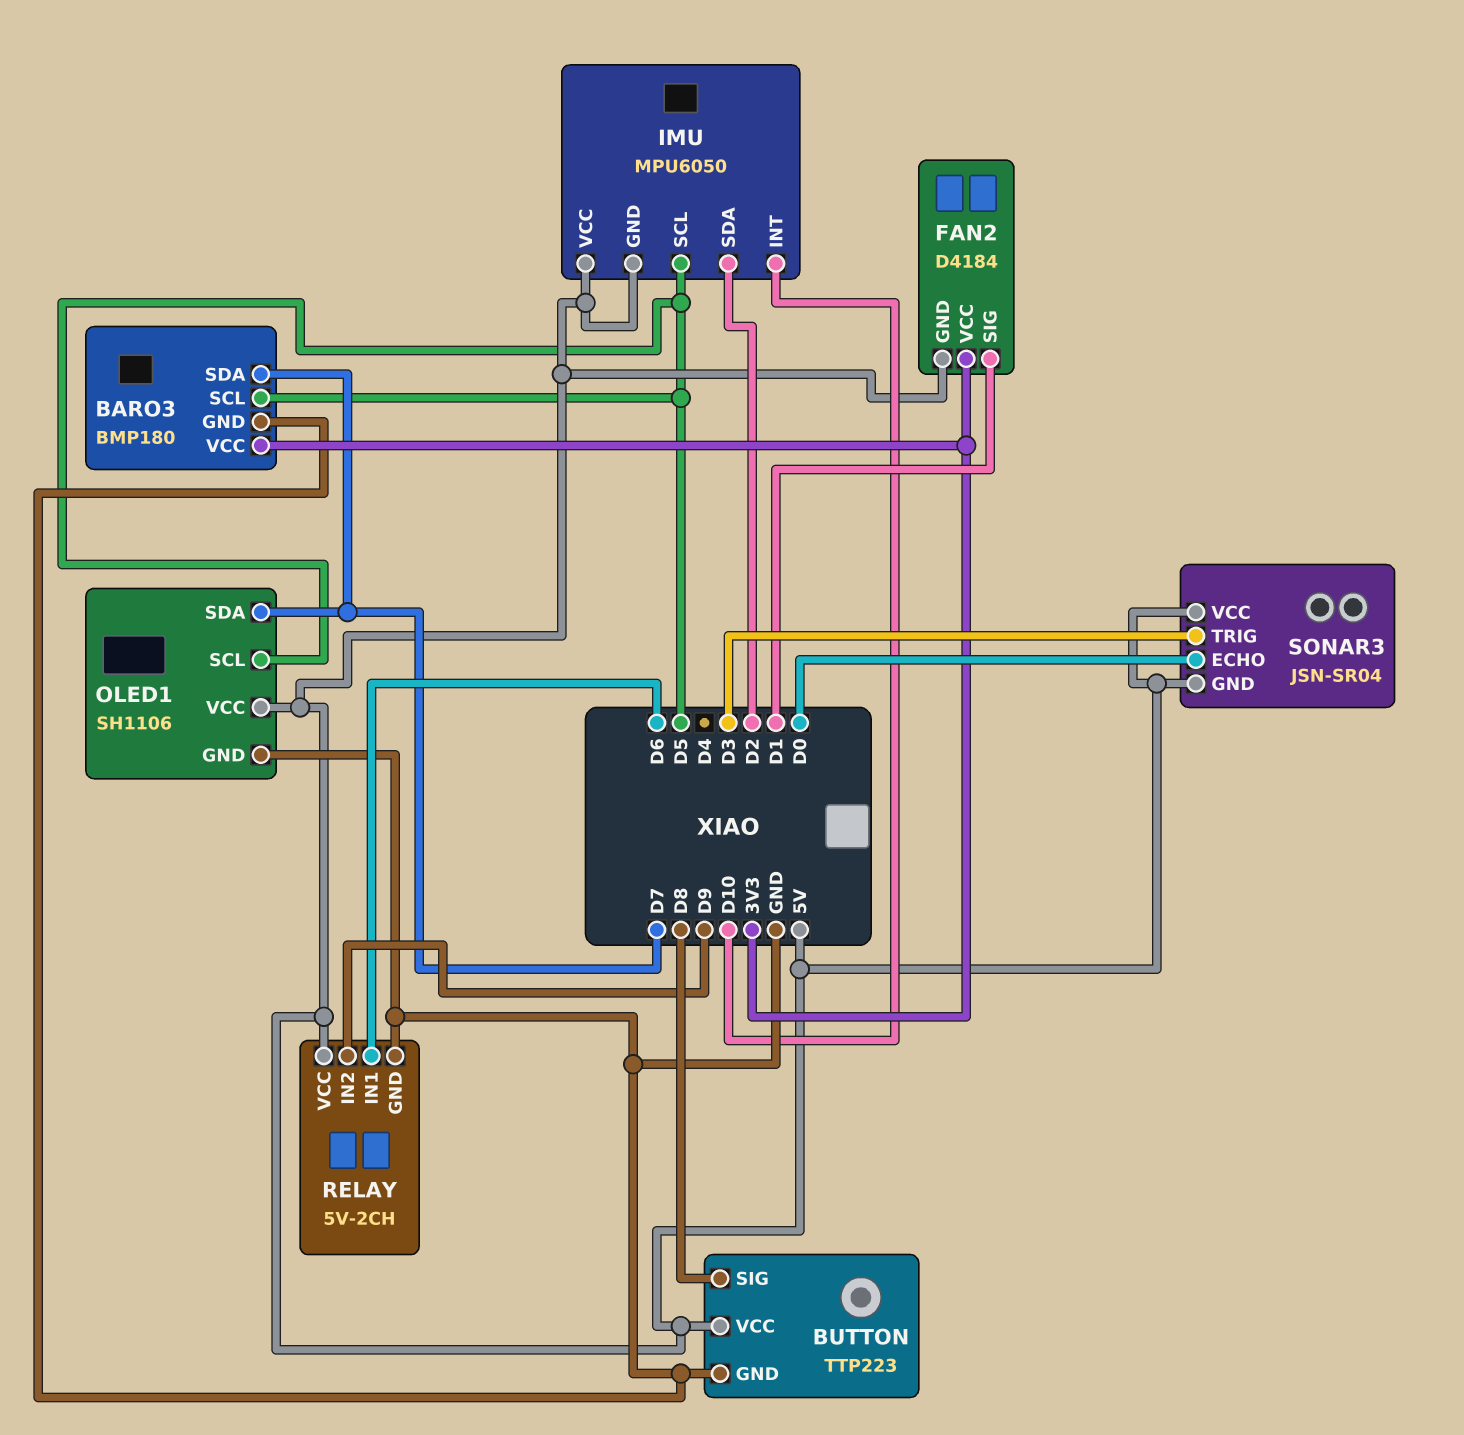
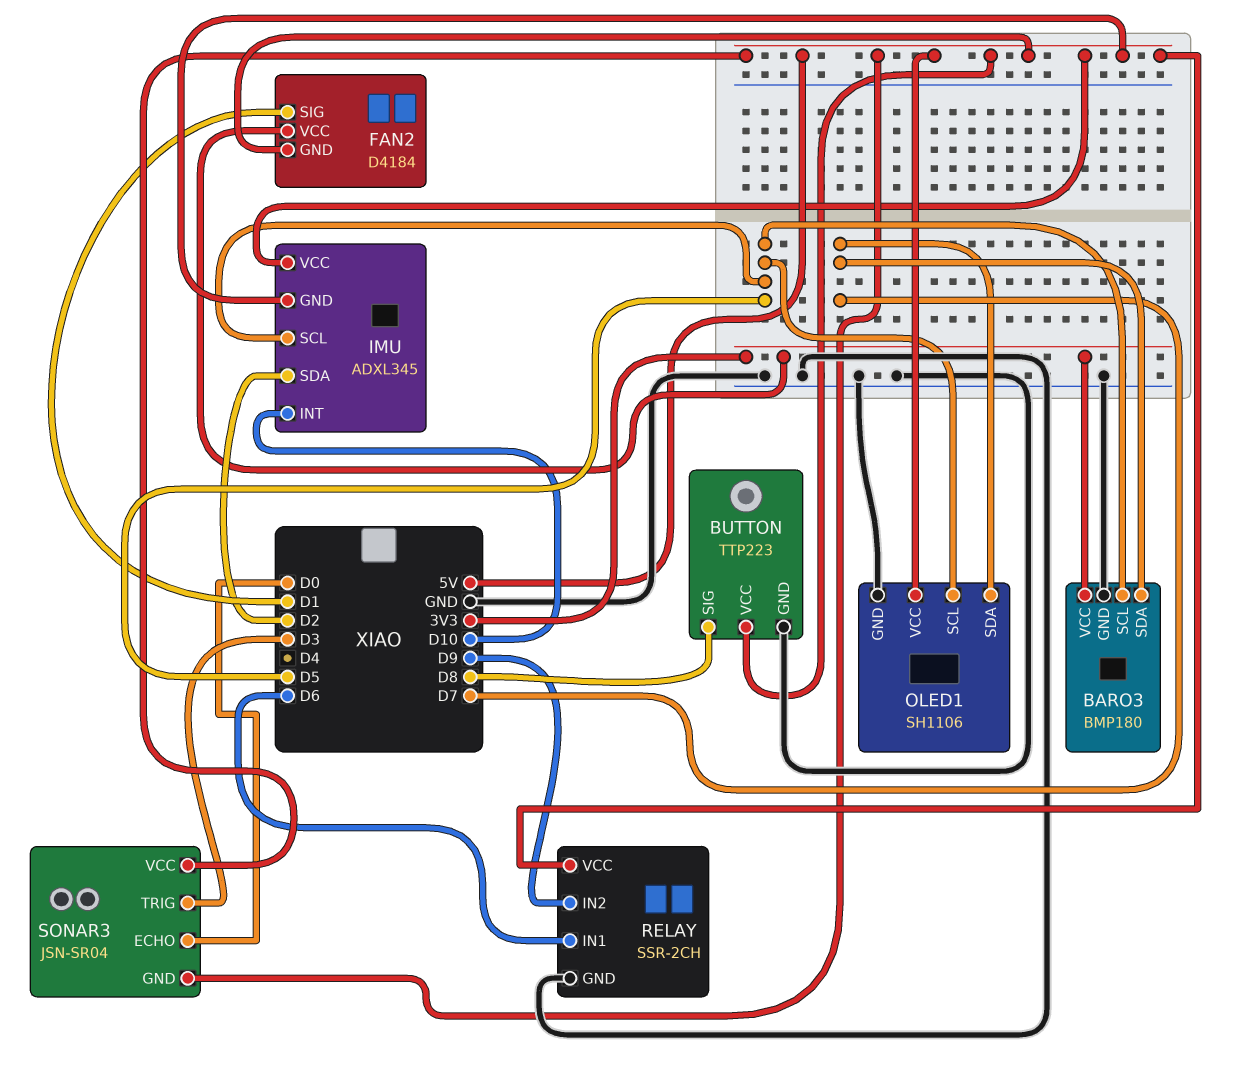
IMU: MPU6050 -> ADXL345
RELAY: 5V-2CH -> SSR-2CH

